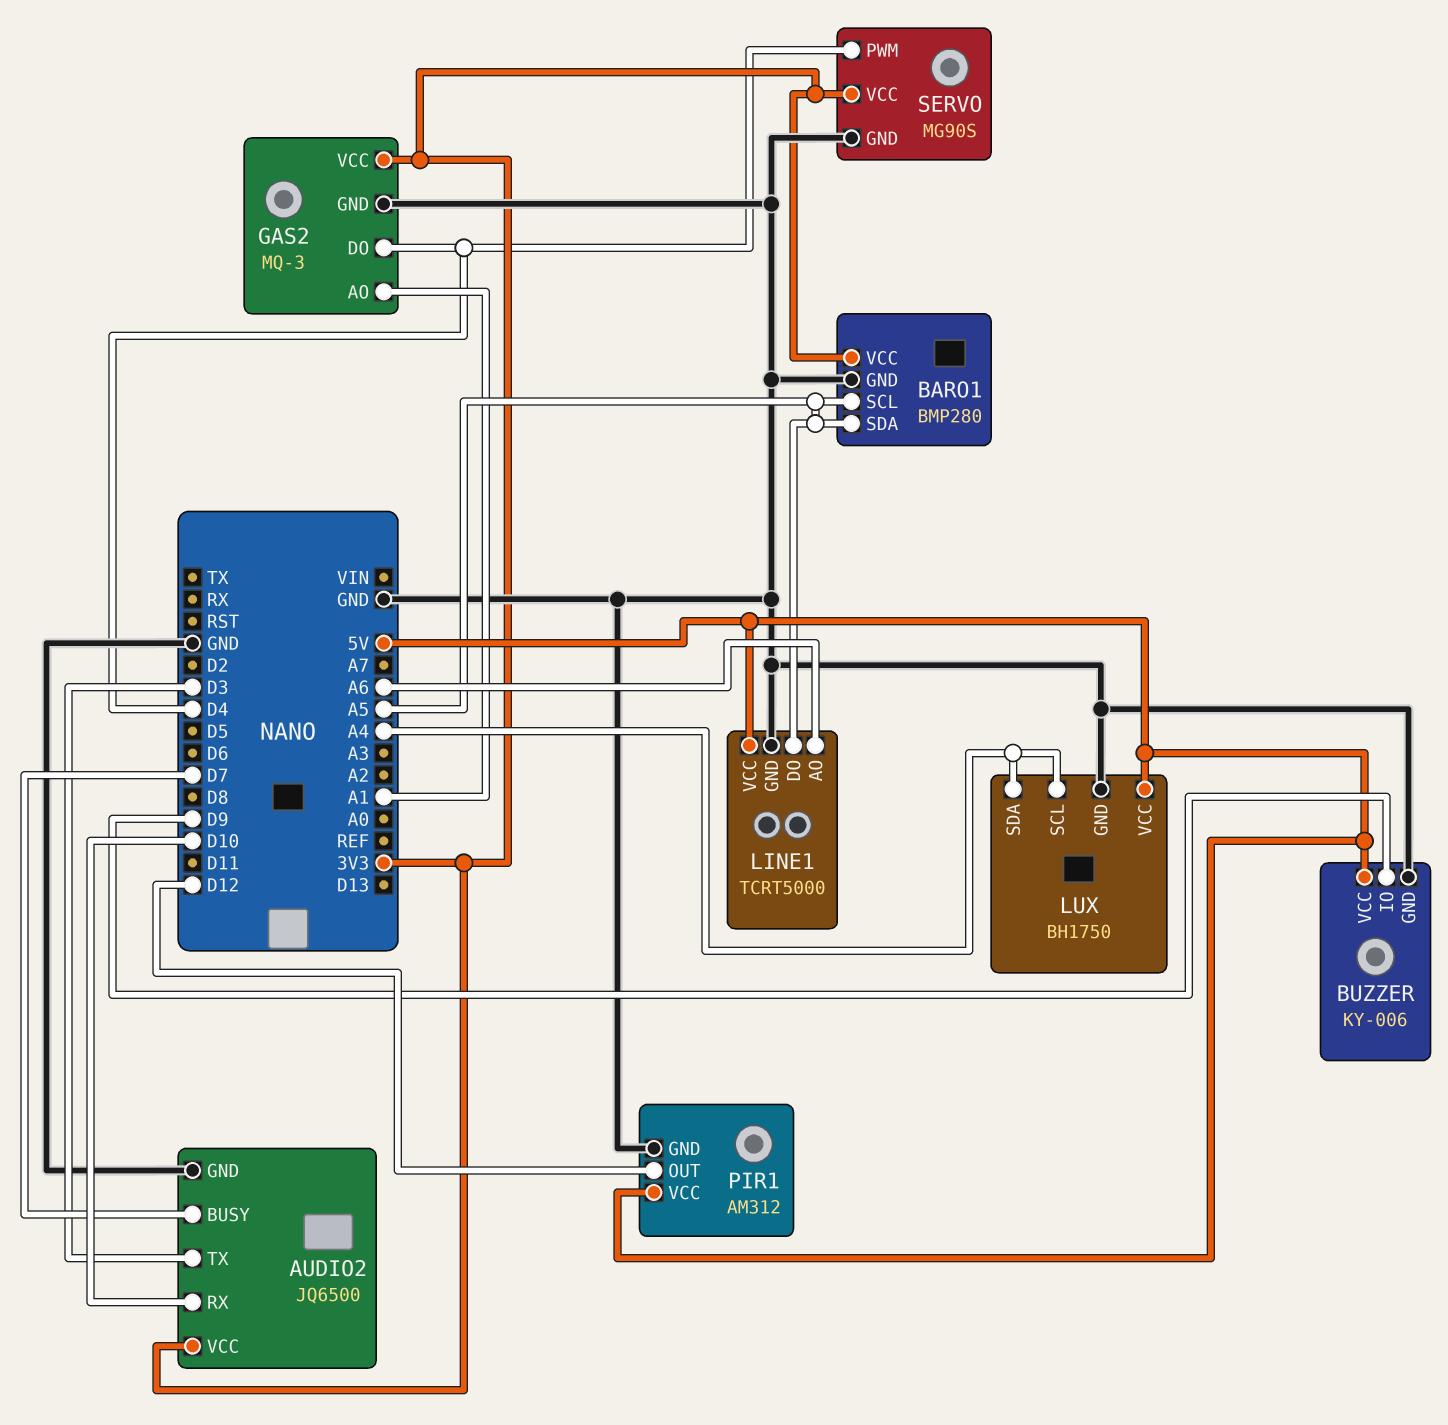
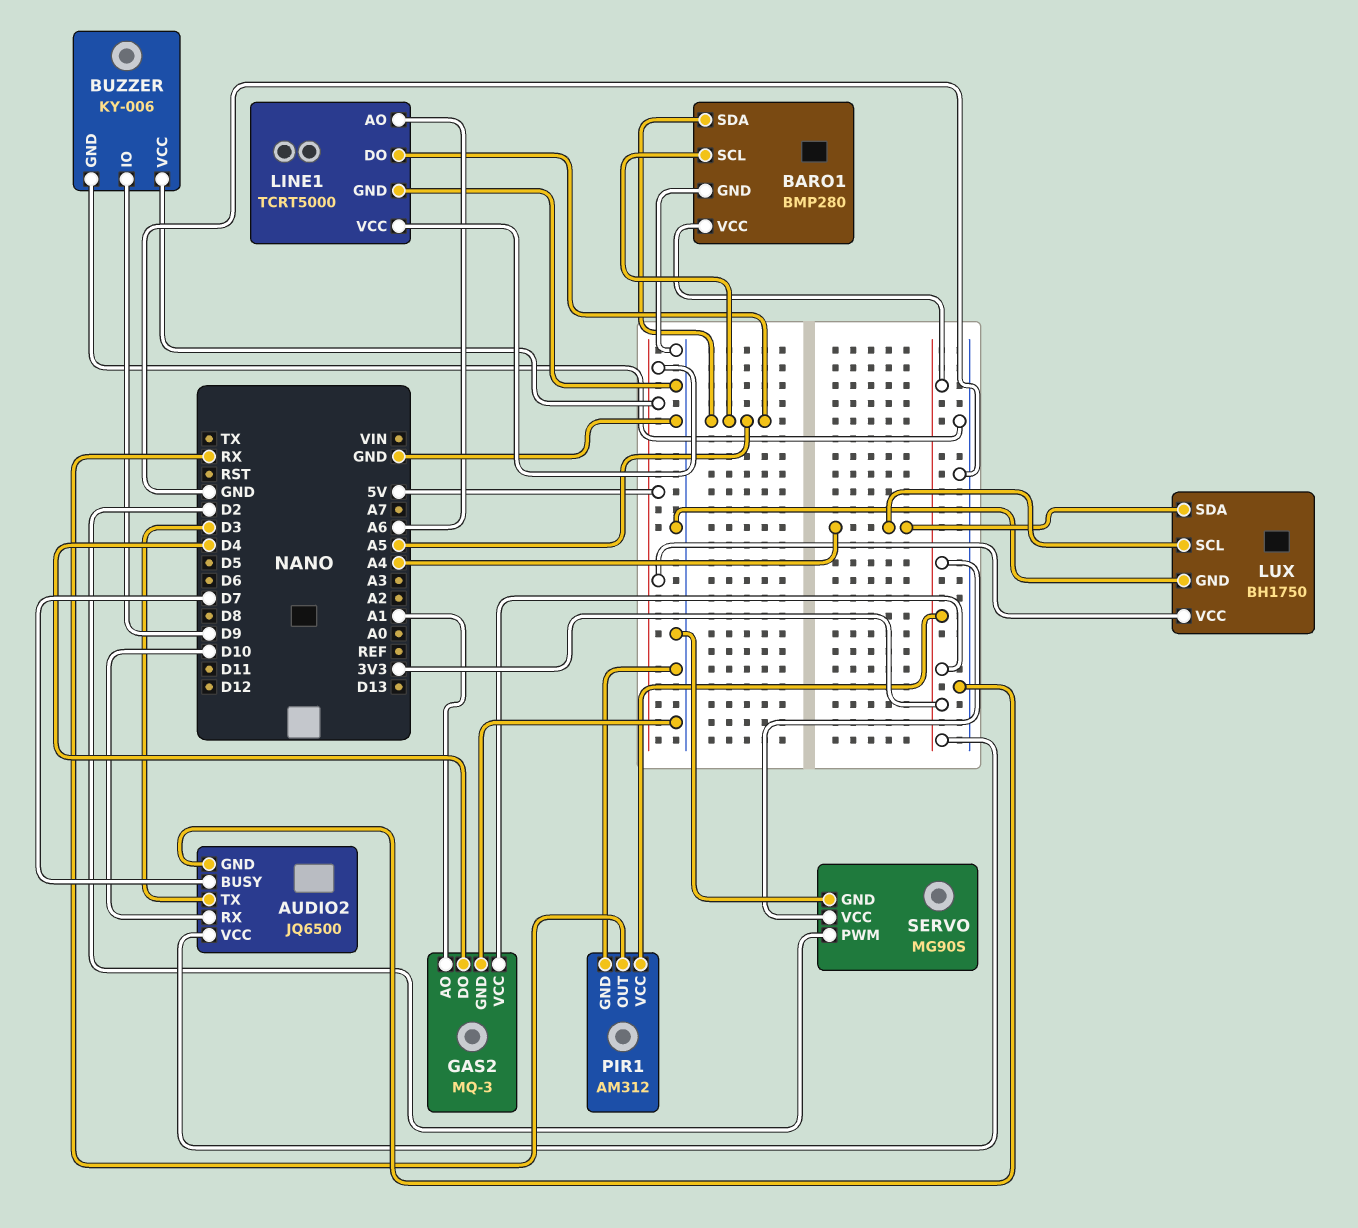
PIR1 pin OUT: D12 -> RX
PIR1 pin VCC: 5V -> 3V3
SERVO pin PWM: D4 -> D2

